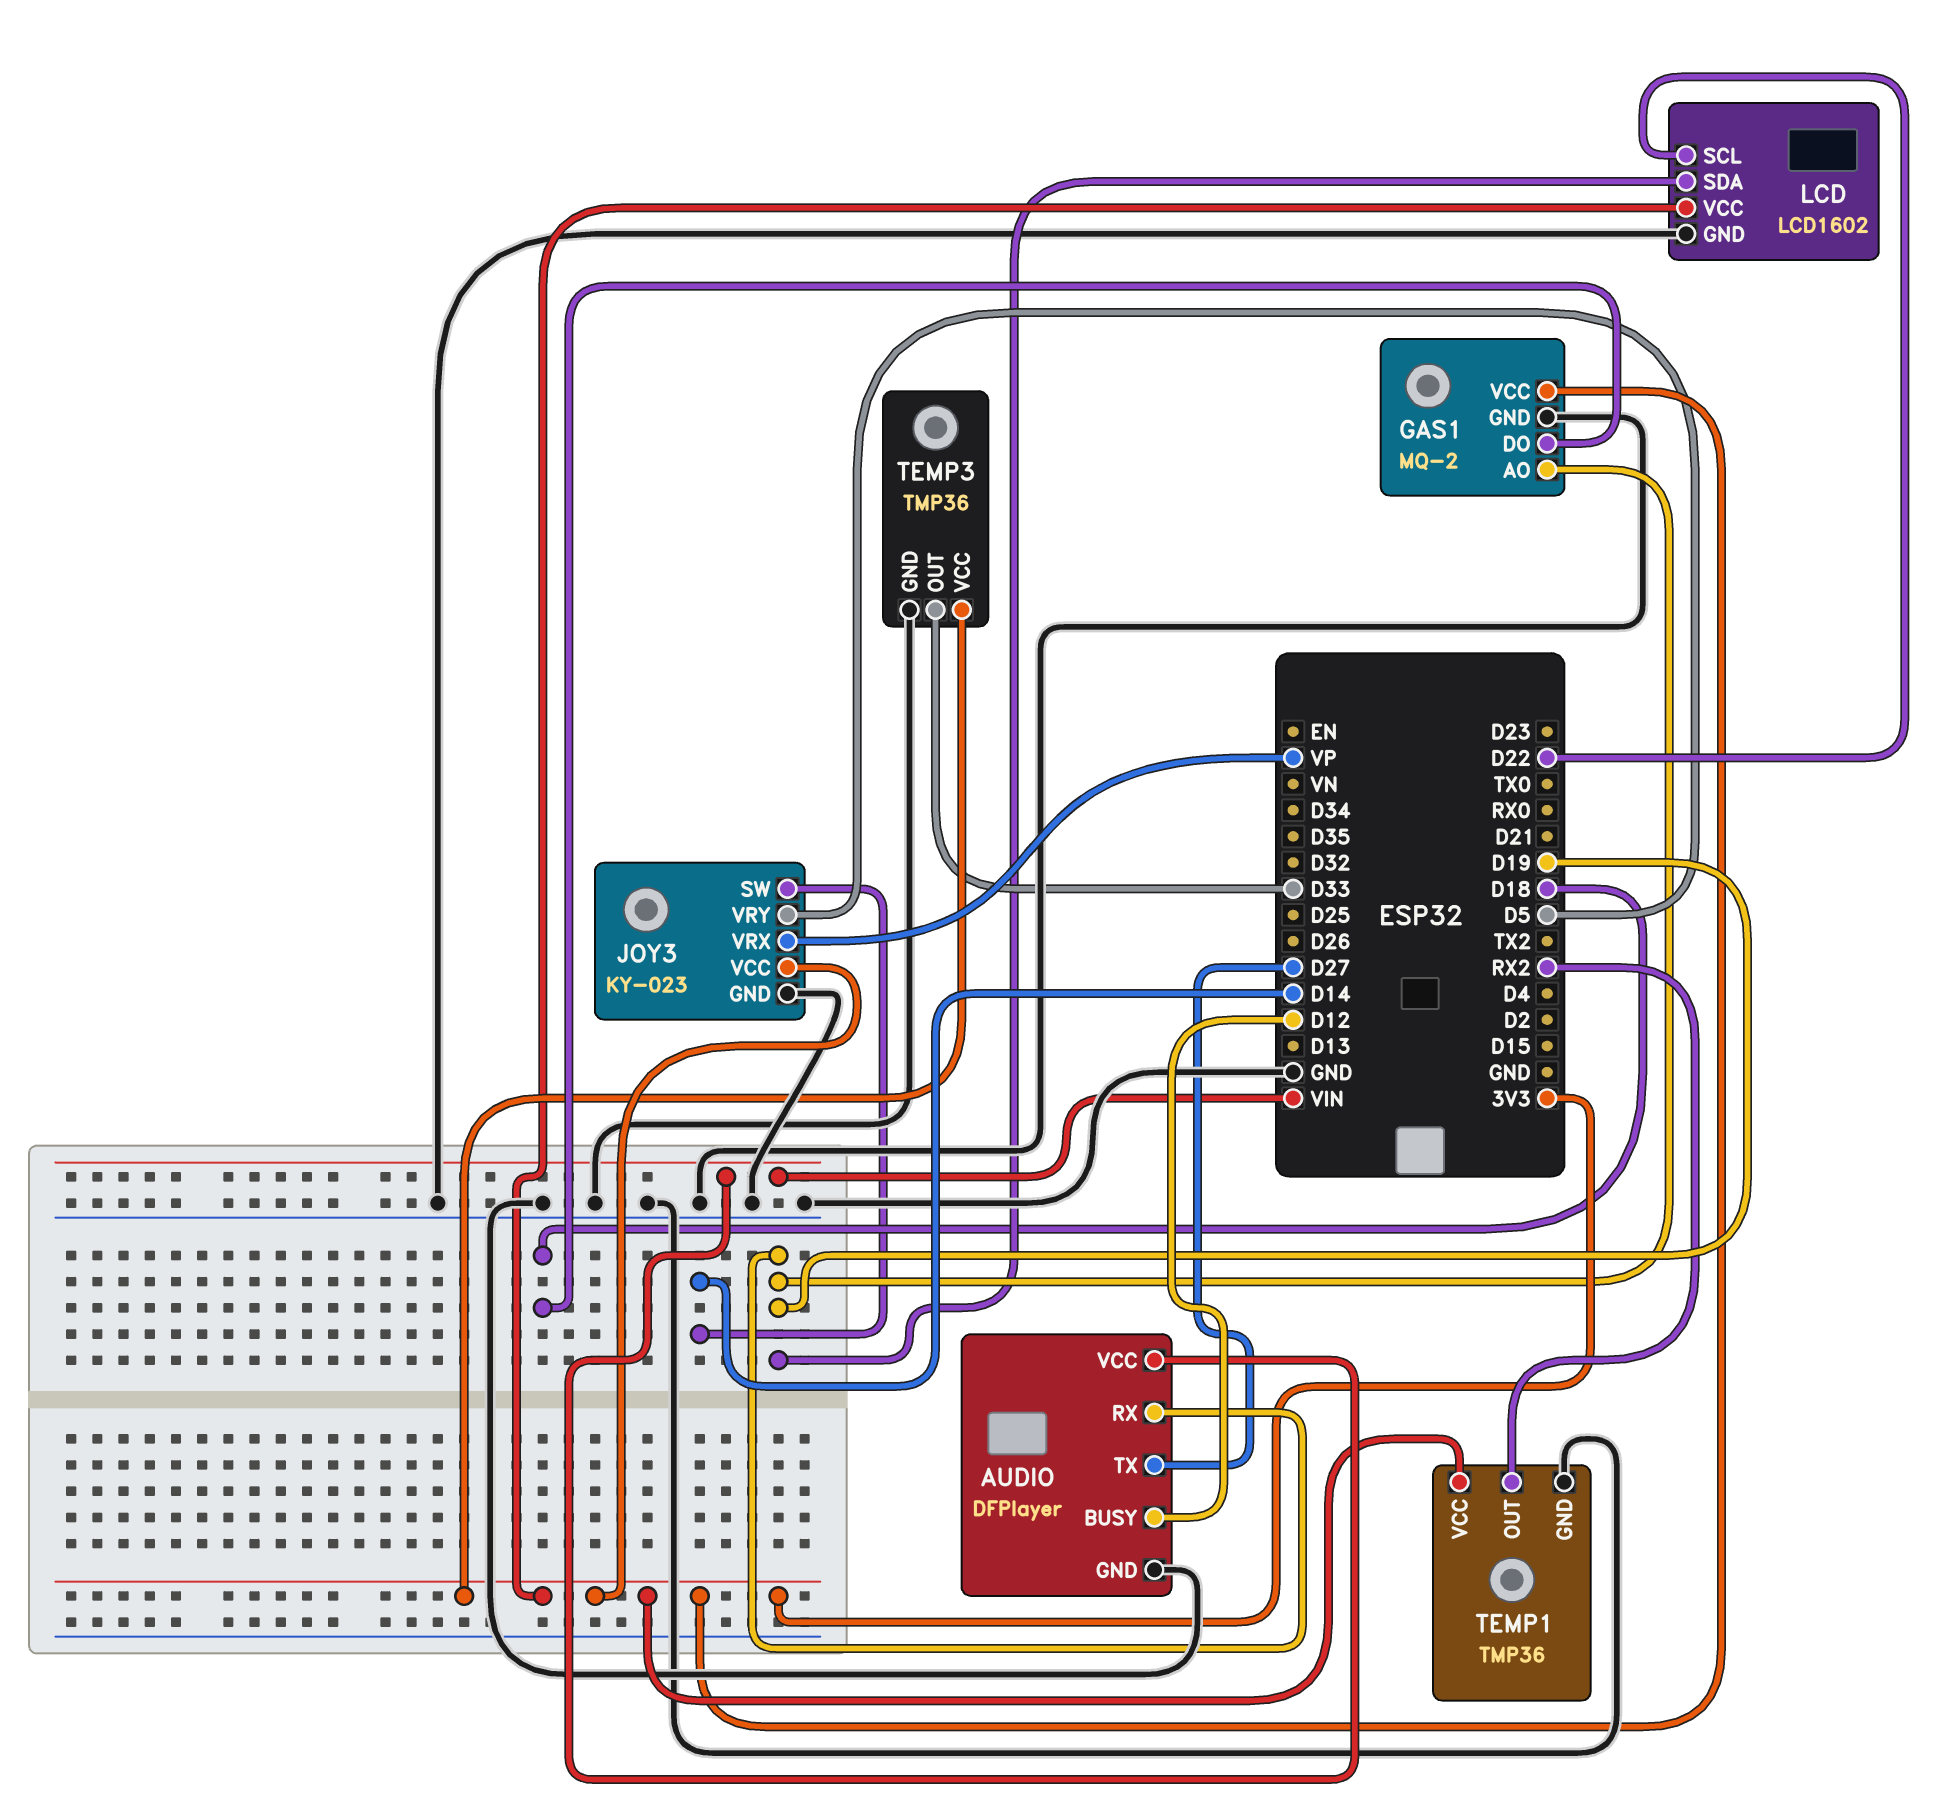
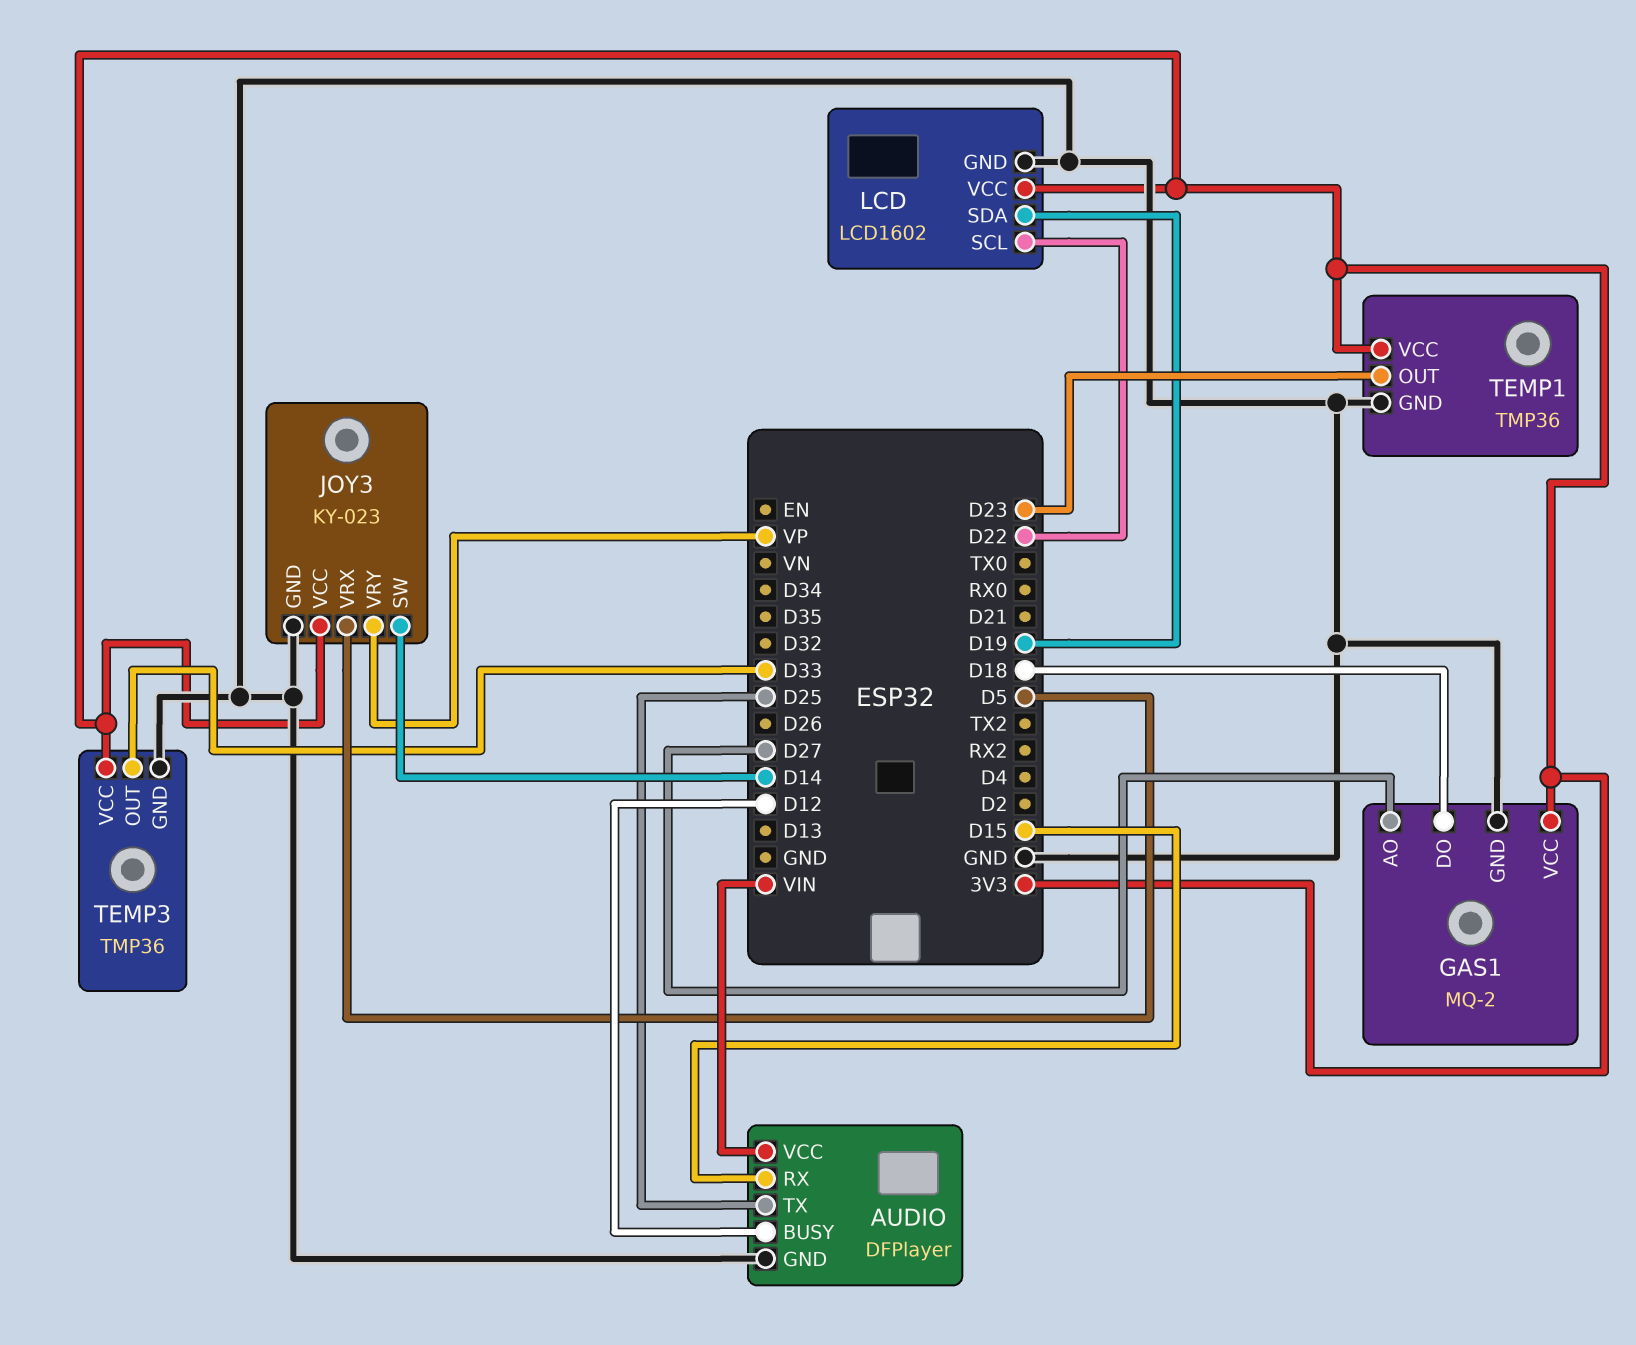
AUDIO pin RX: D19 -> D15
AUDIO pin TX: D27 -> D25
GAS1 pin AO: D19 -> D27
JOY3 pin VRX: VP -> D5
JOY3 pin VRY: D5 -> VP
TEMP1 pin OUT: RX2 -> D23

